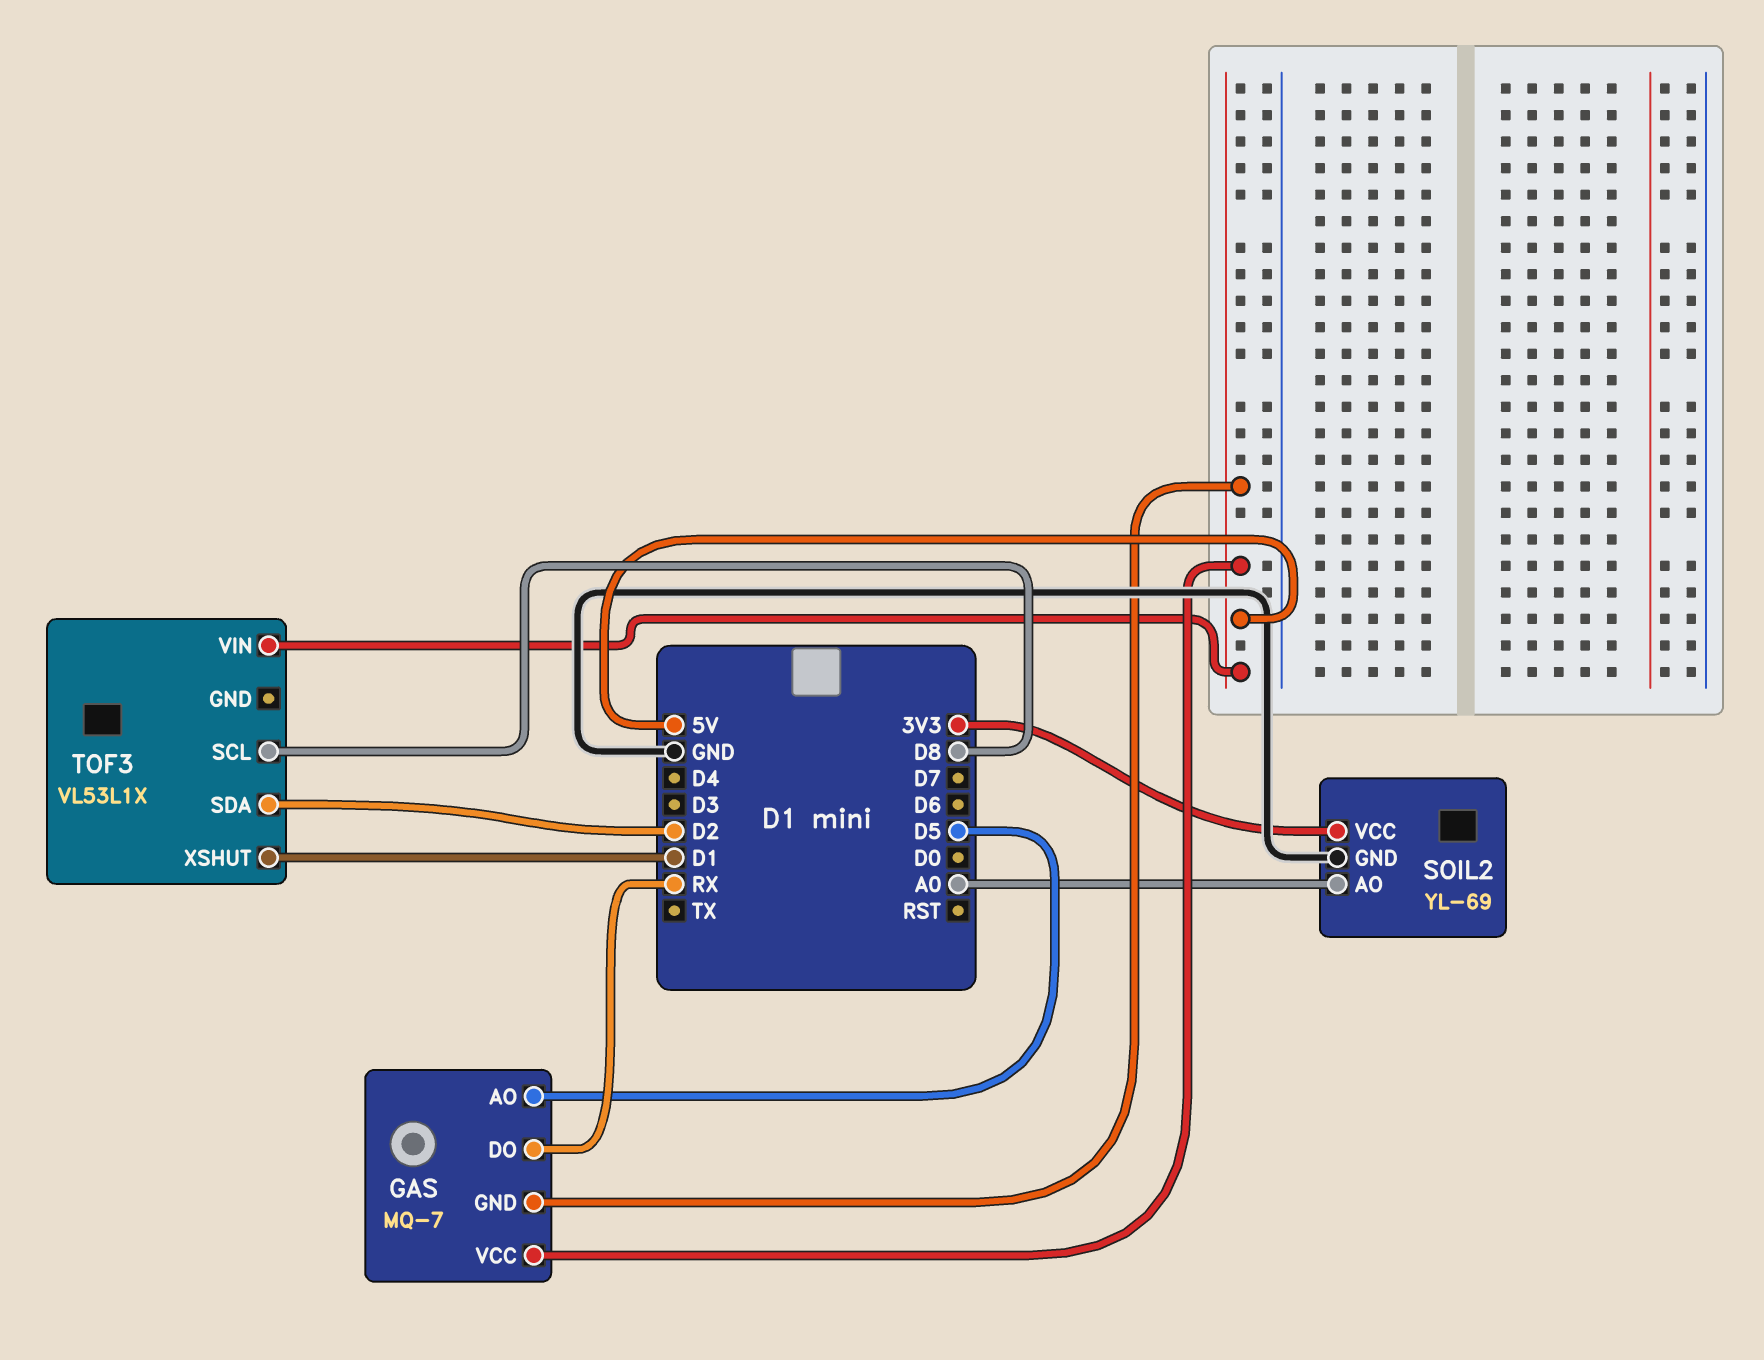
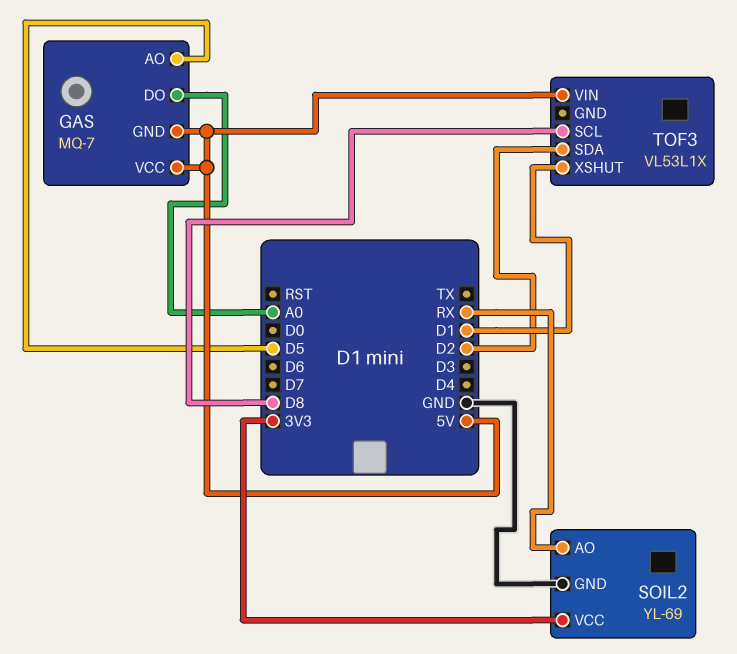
GAS pin DO: RX -> A0
SOIL2 pin AO: A0 -> RX

